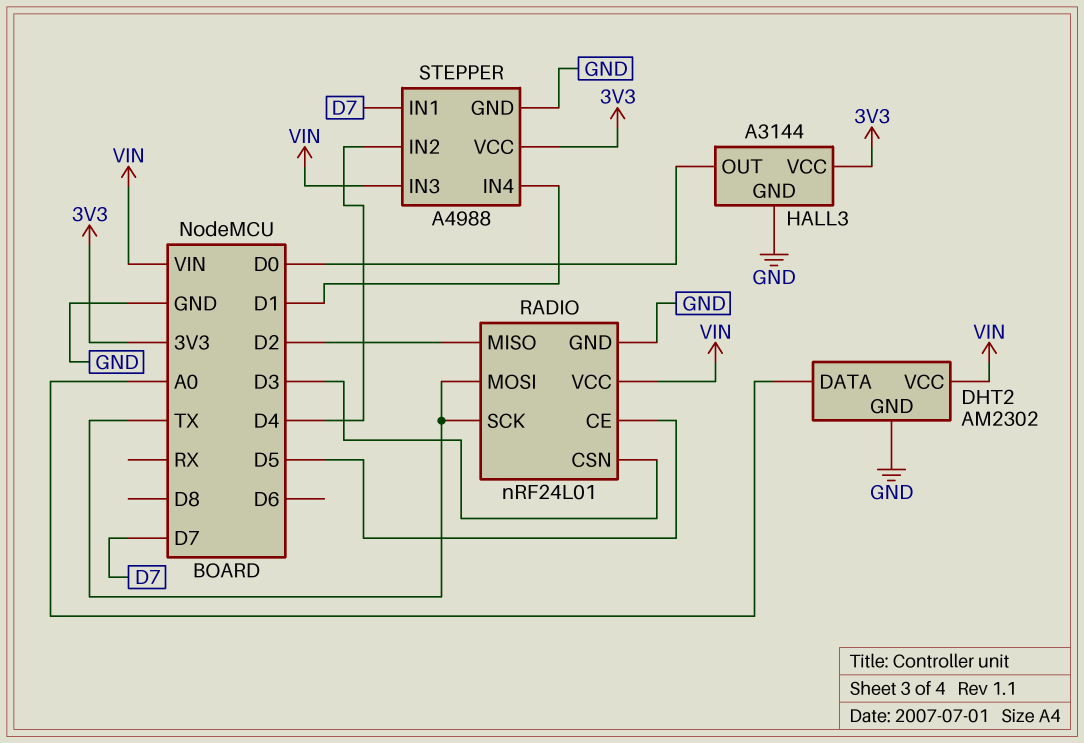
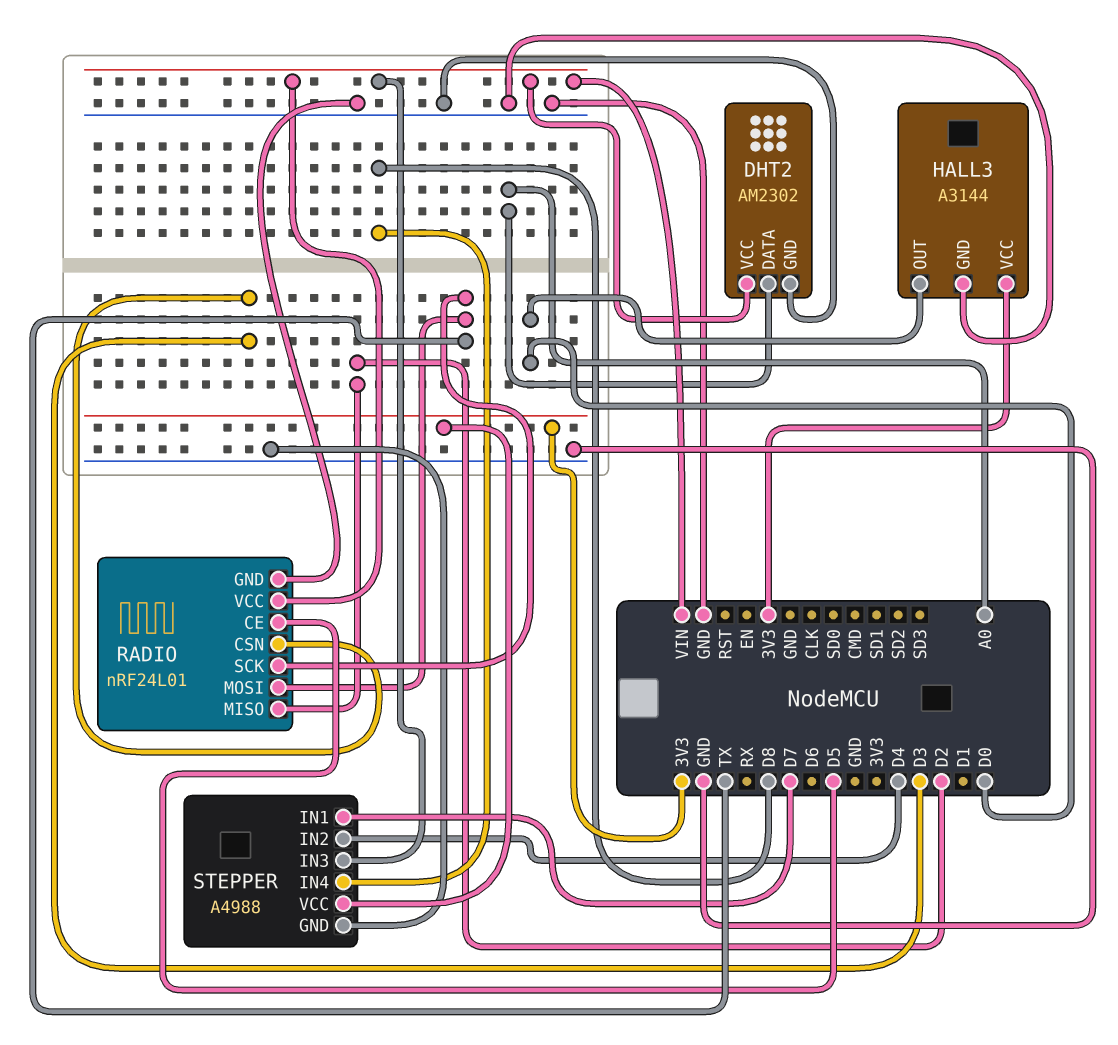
STEPPER pin IN4: D1 -> D8

